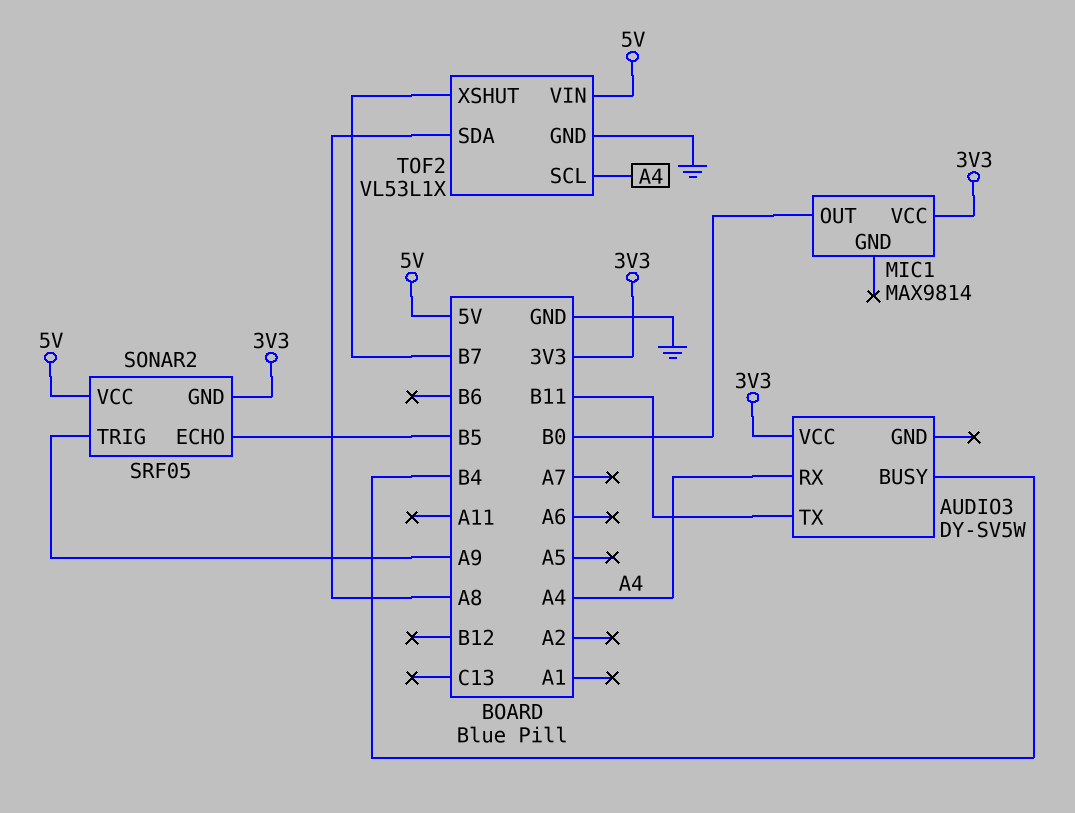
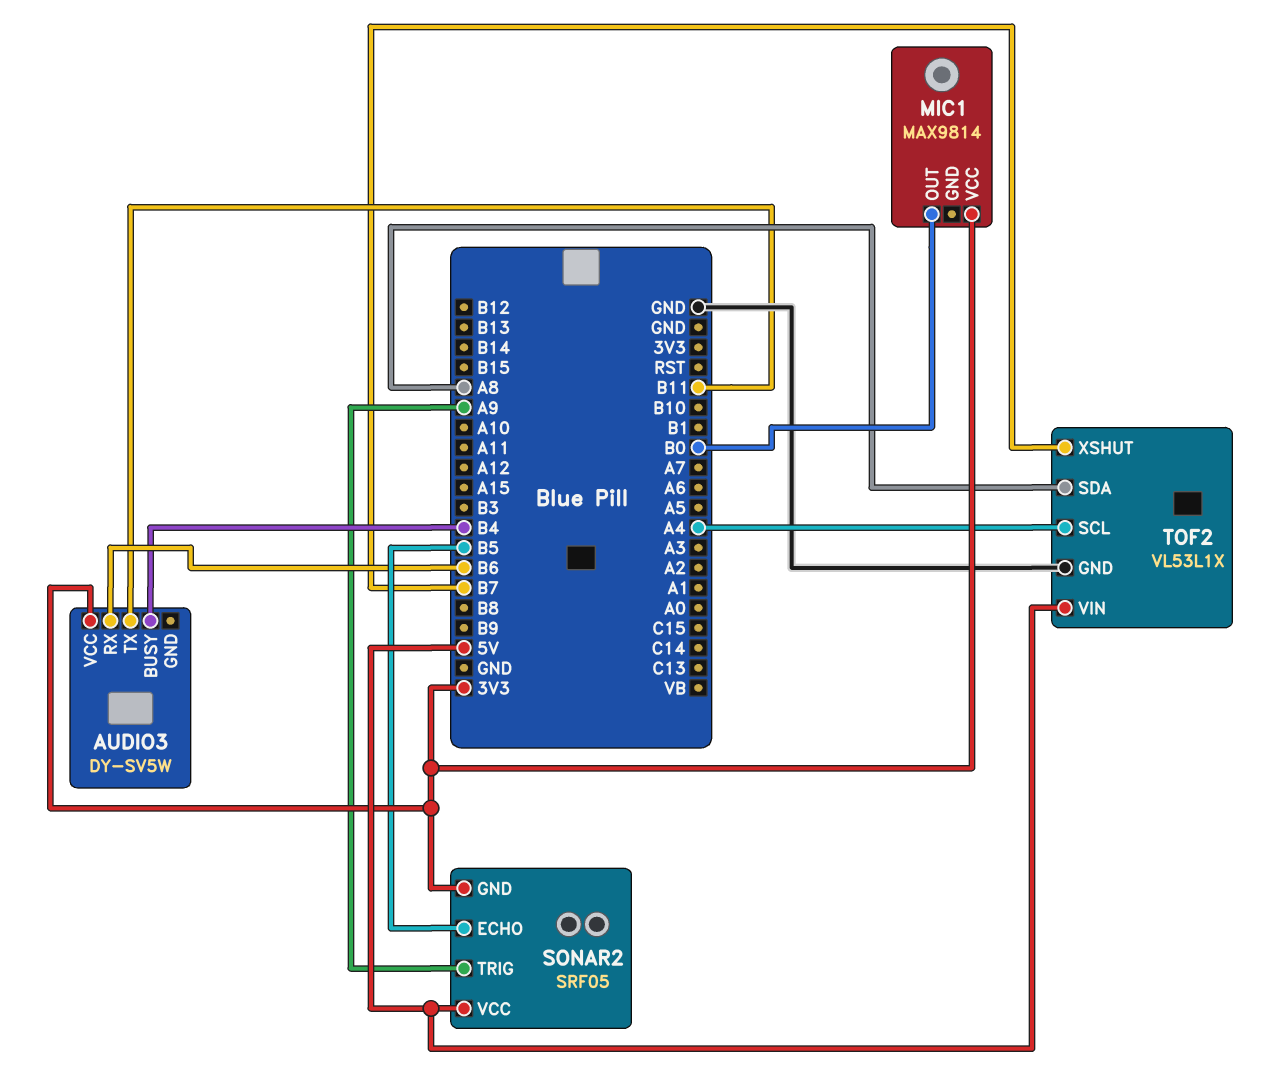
AUDIO3 pin RX: A4 -> B6

